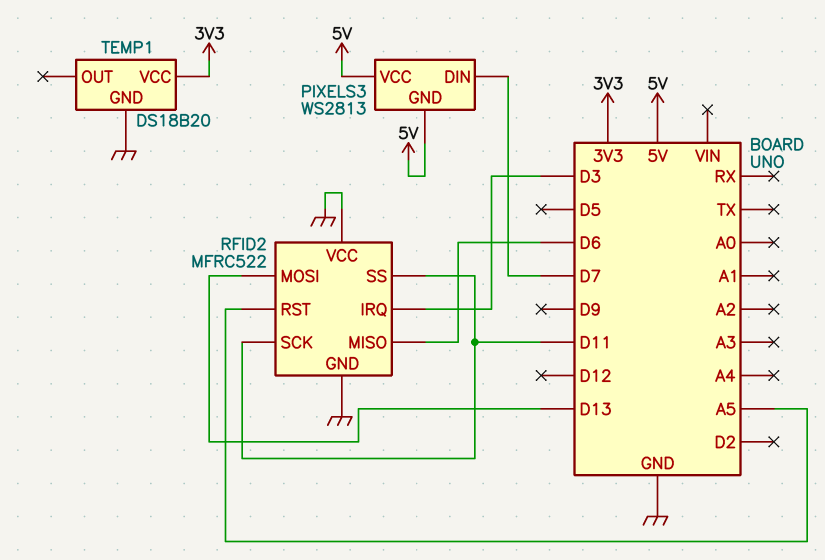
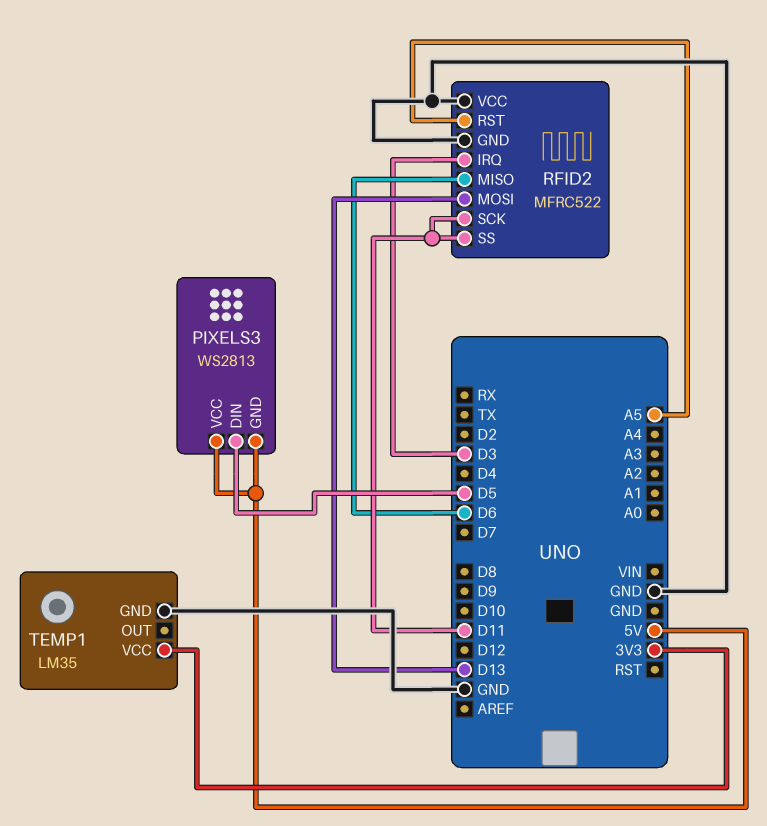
PIXELS3 pin DIN: D7 -> D5
TEMP1: DS18B20 -> LM35

